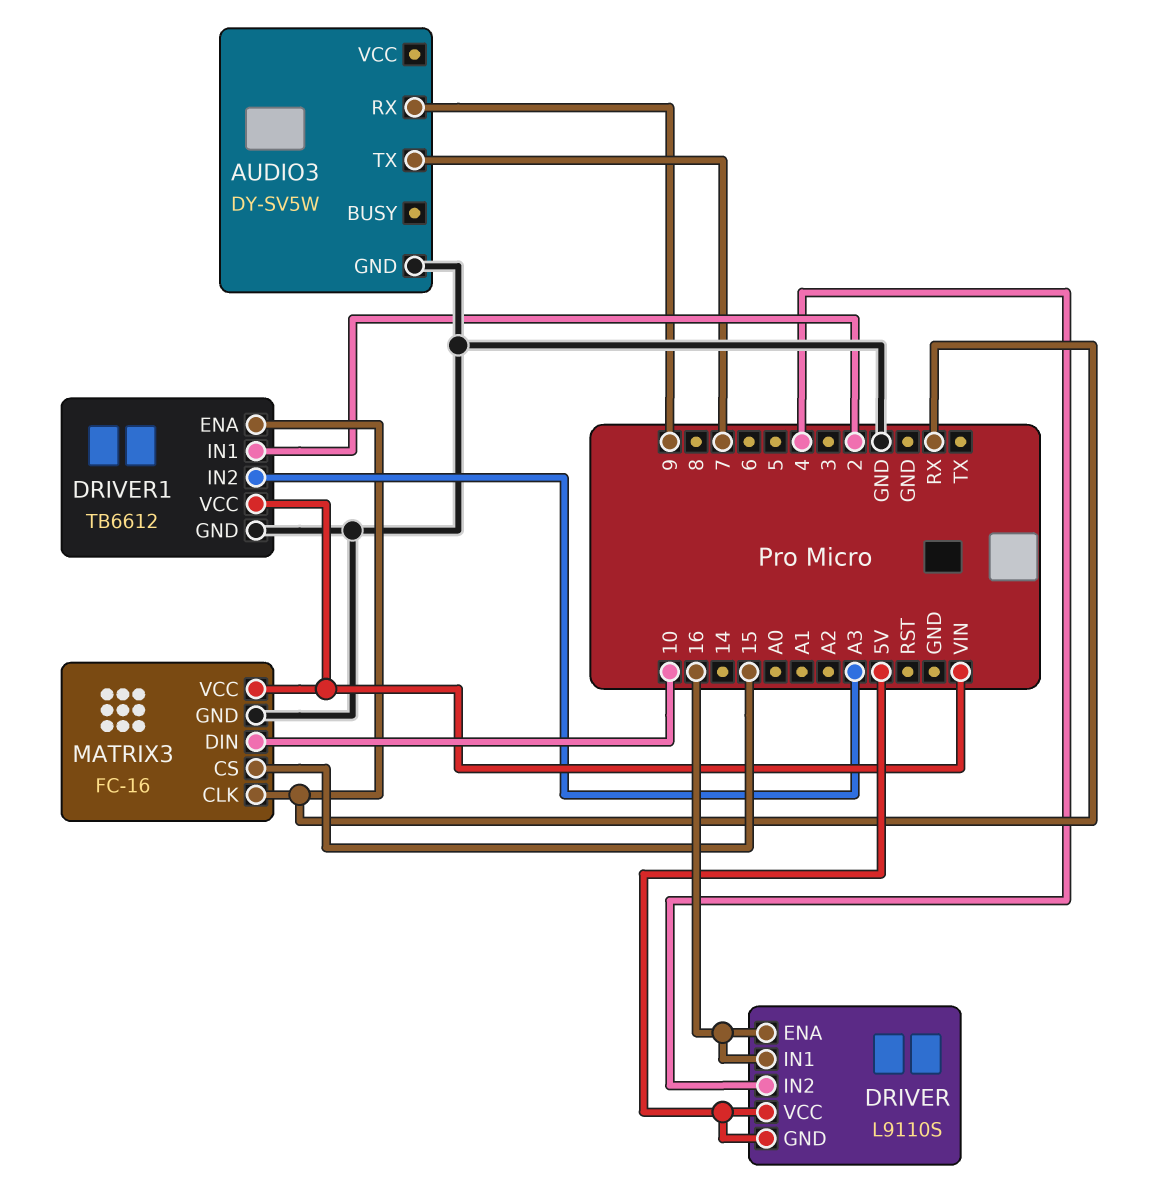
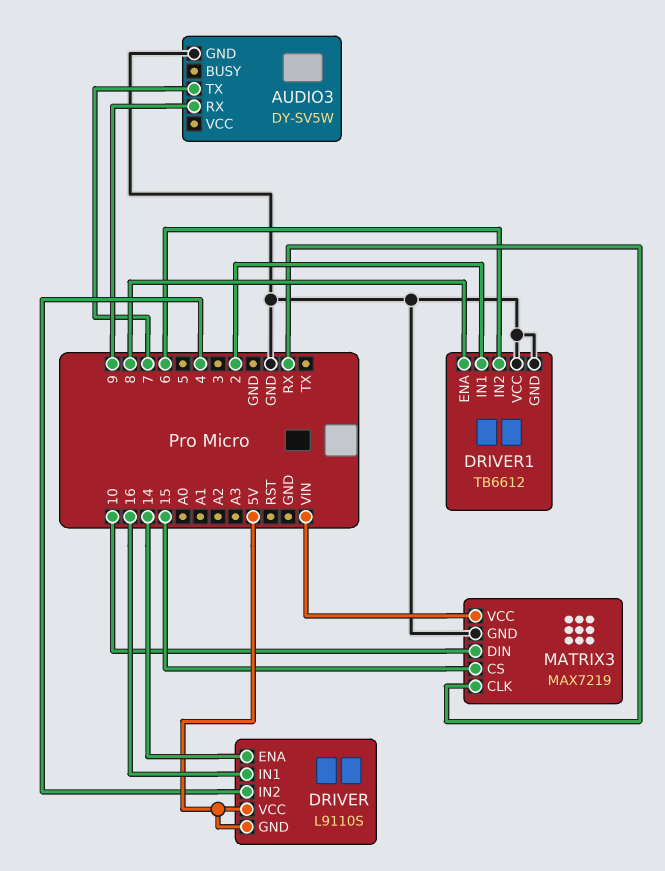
DRIVER pin ENA: 16 -> 14
DRIVER1 pin ENA: RX -> 8
DRIVER1 pin IN2: A3 -> 6
DRIVER1 pin VCC: VIN -> GND
MATRIX3: FC-16 -> MAX7219

